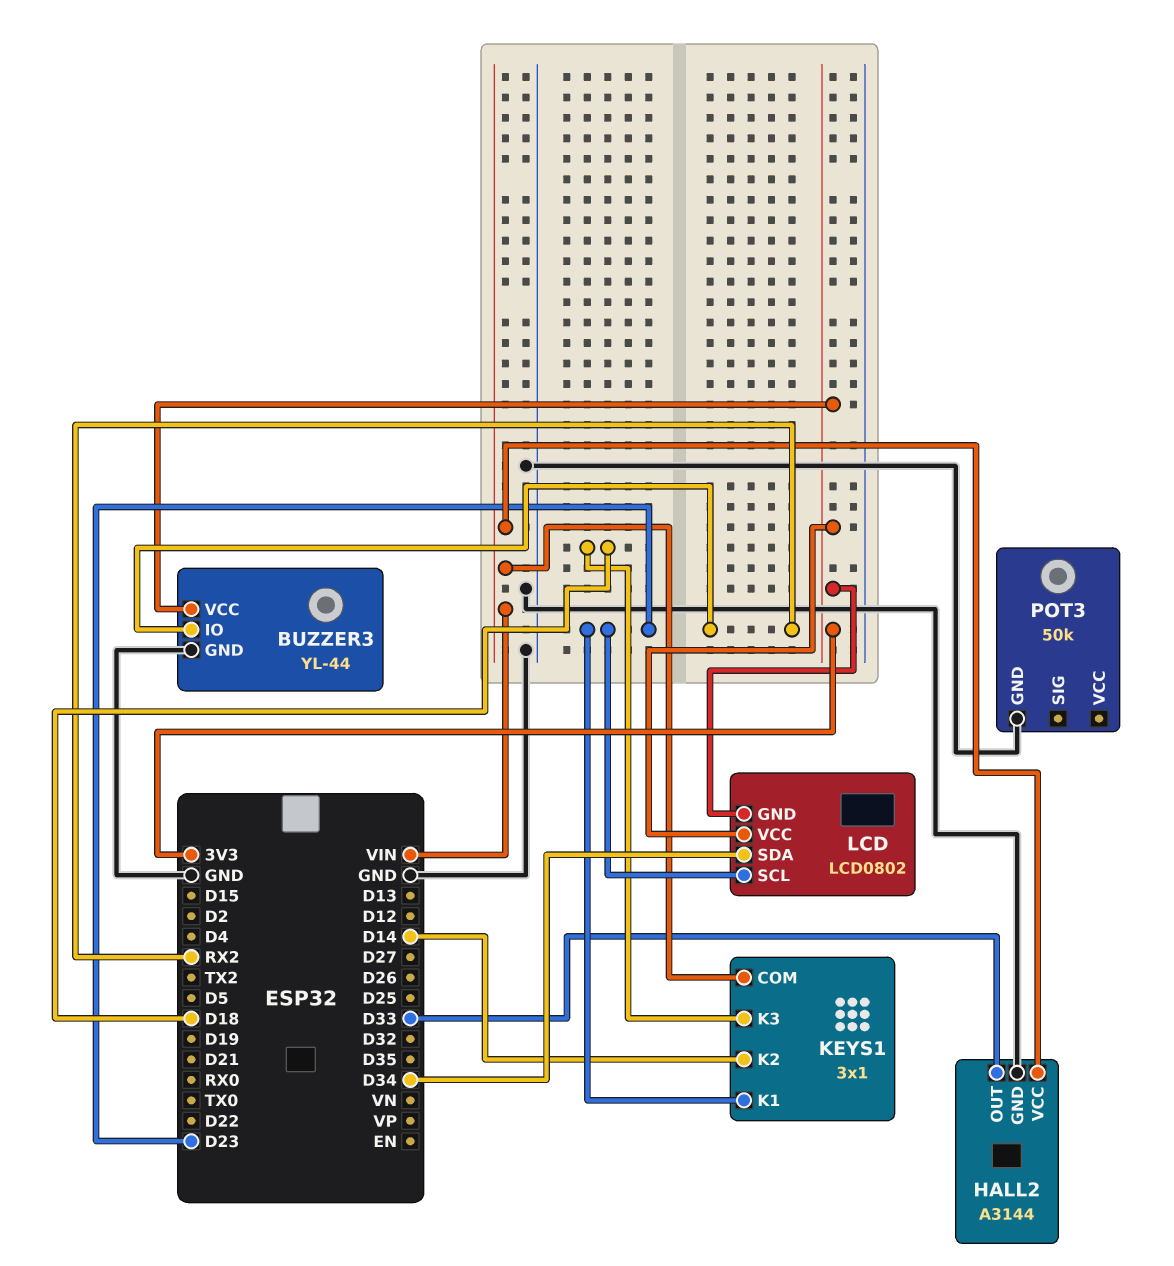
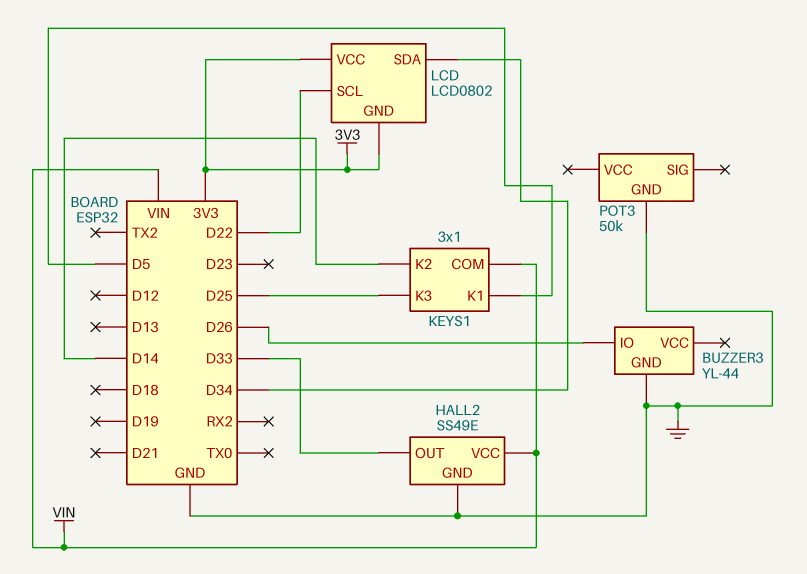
BUZZER3 pin IO: RX2 -> D26
BUZZER3 pin VCC: 3V3 -> none
HALL2: A3144 -> SS49E
KEYS1 pin K1: D23 -> D5
KEYS1 pin K3: D18 -> D25
LCD pin SCL: D23 -> D22

